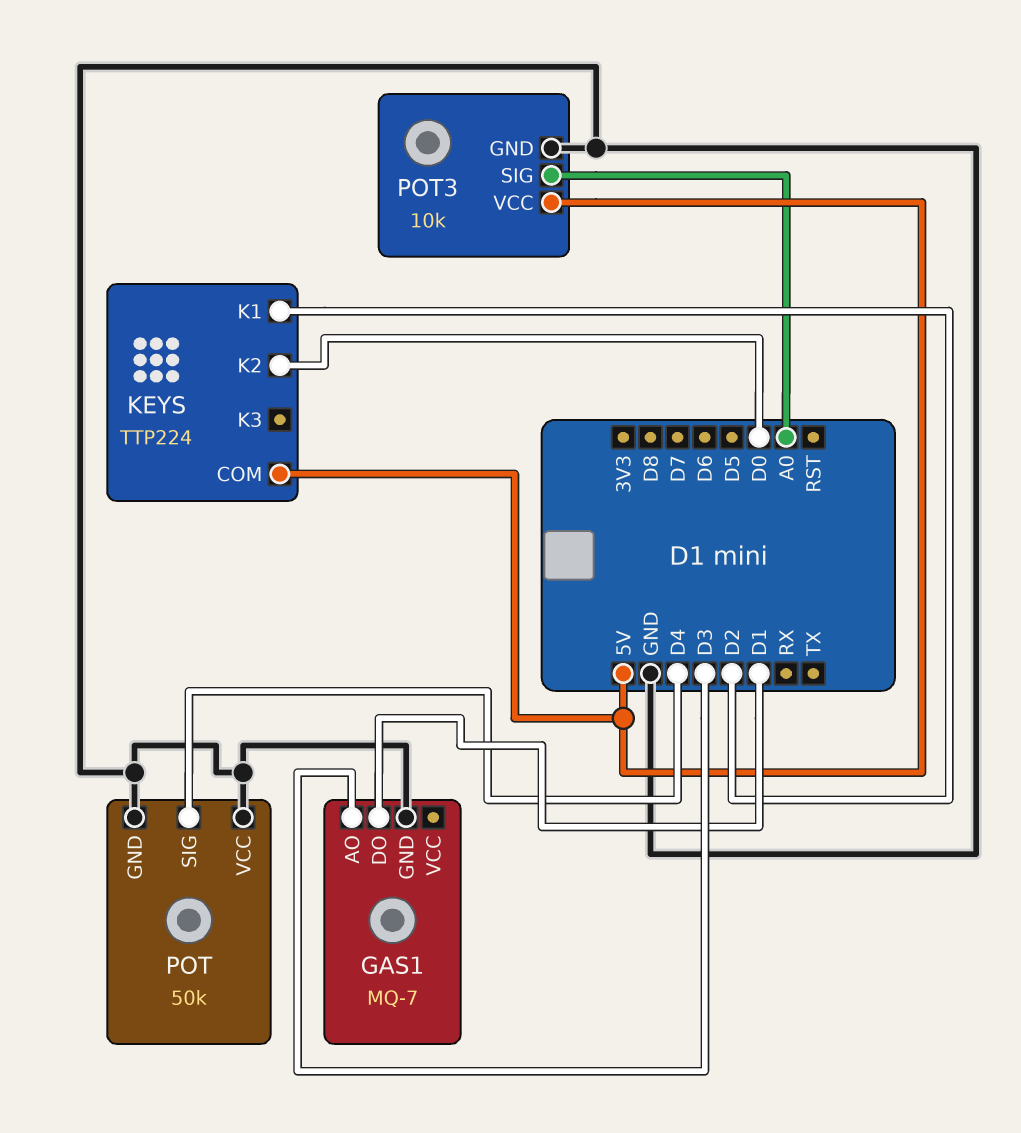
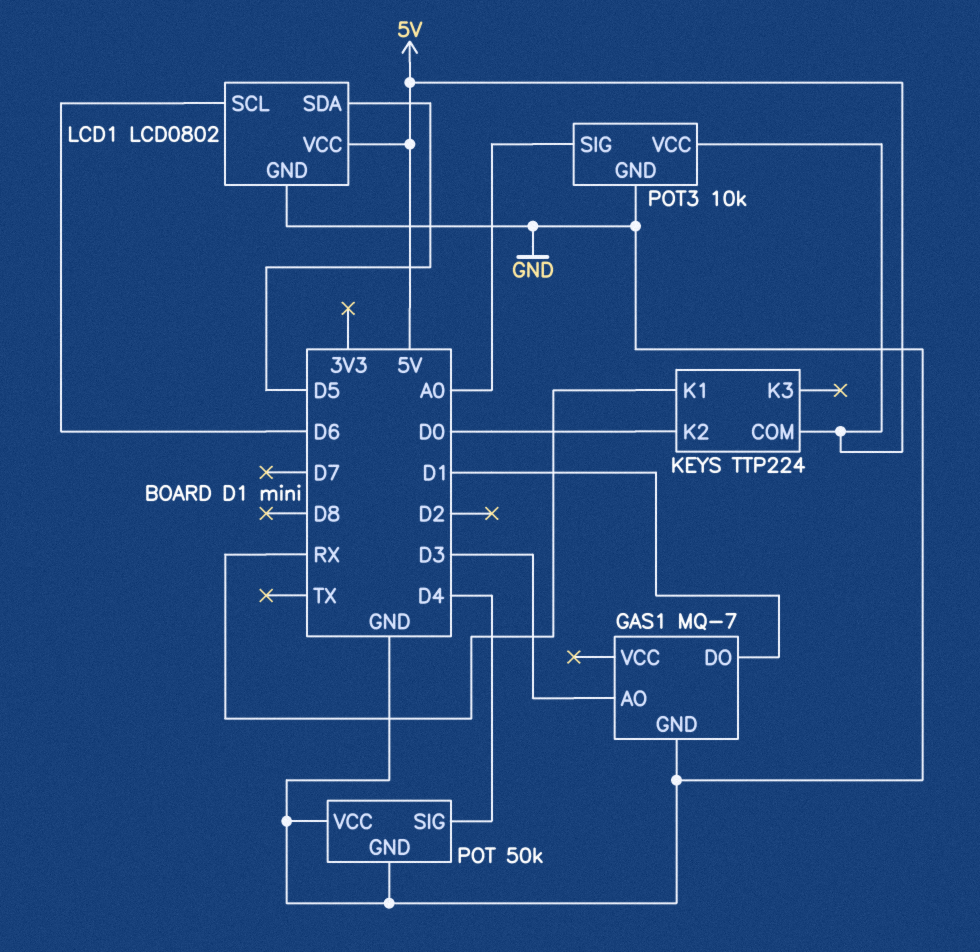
KEYS pin K1: D2 -> RX
LCD1: none -> LCD0802
LCD1 pin GND: none -> GND
LCD1 pin SCL: none -> D6
LCD1 pin SDA: none -> D5
LCD1 pin VCC: none -> 5V

